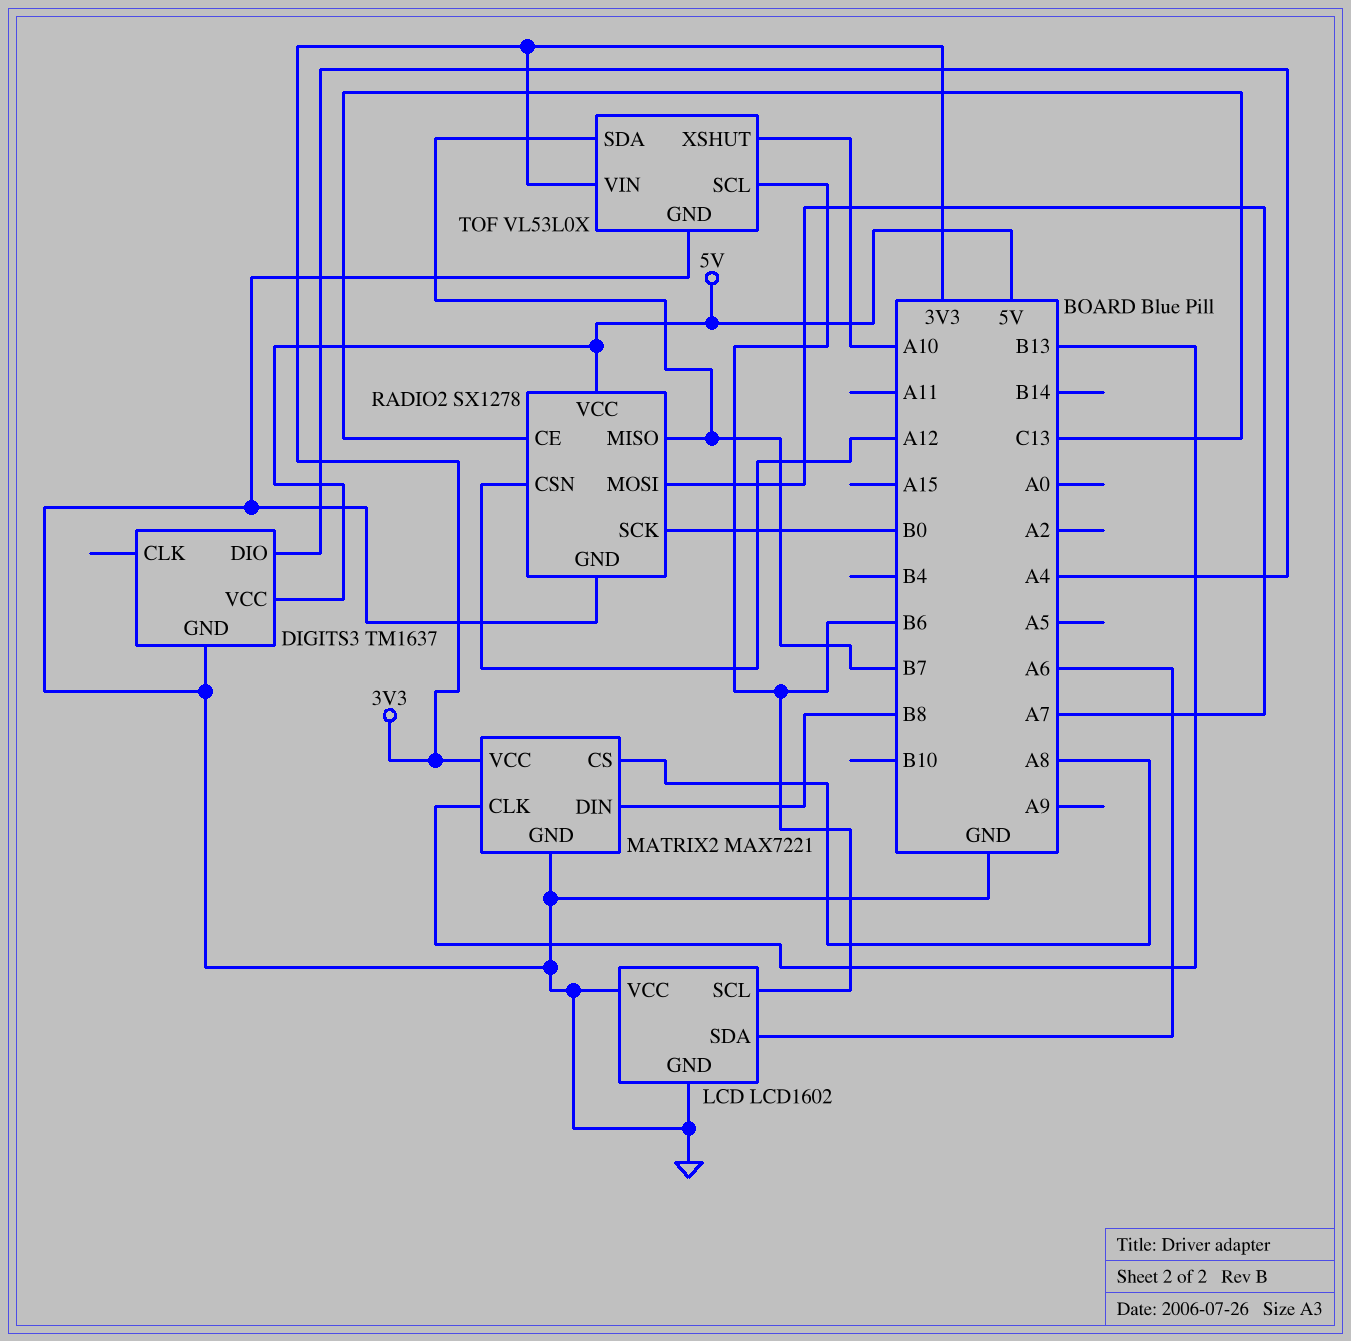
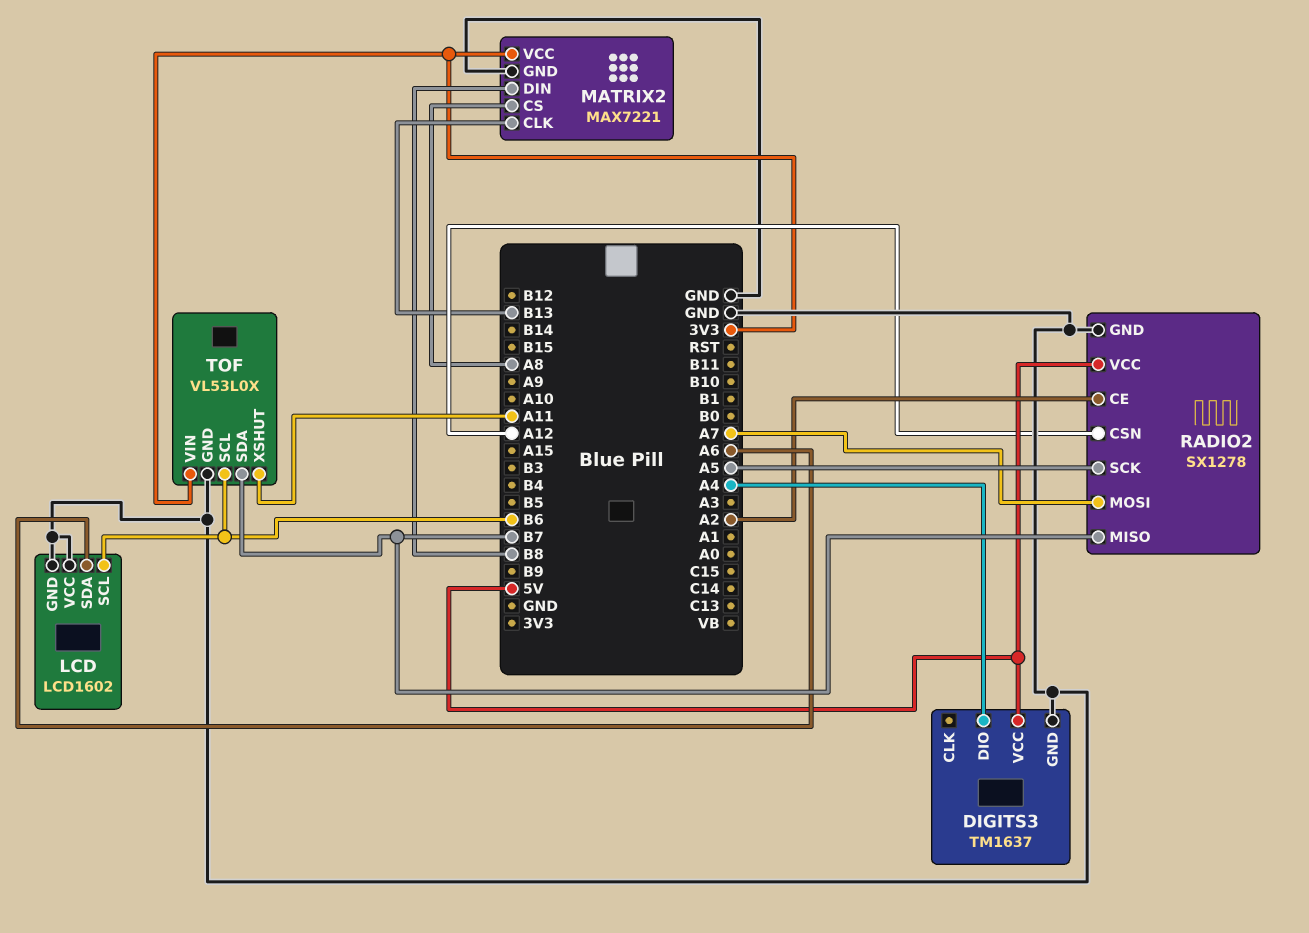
RADIO2 pin CE: C13 -> A2
RADIO2 pin SCK: B0 -> A5
TOF pin XSHUT: A10 -> A11

